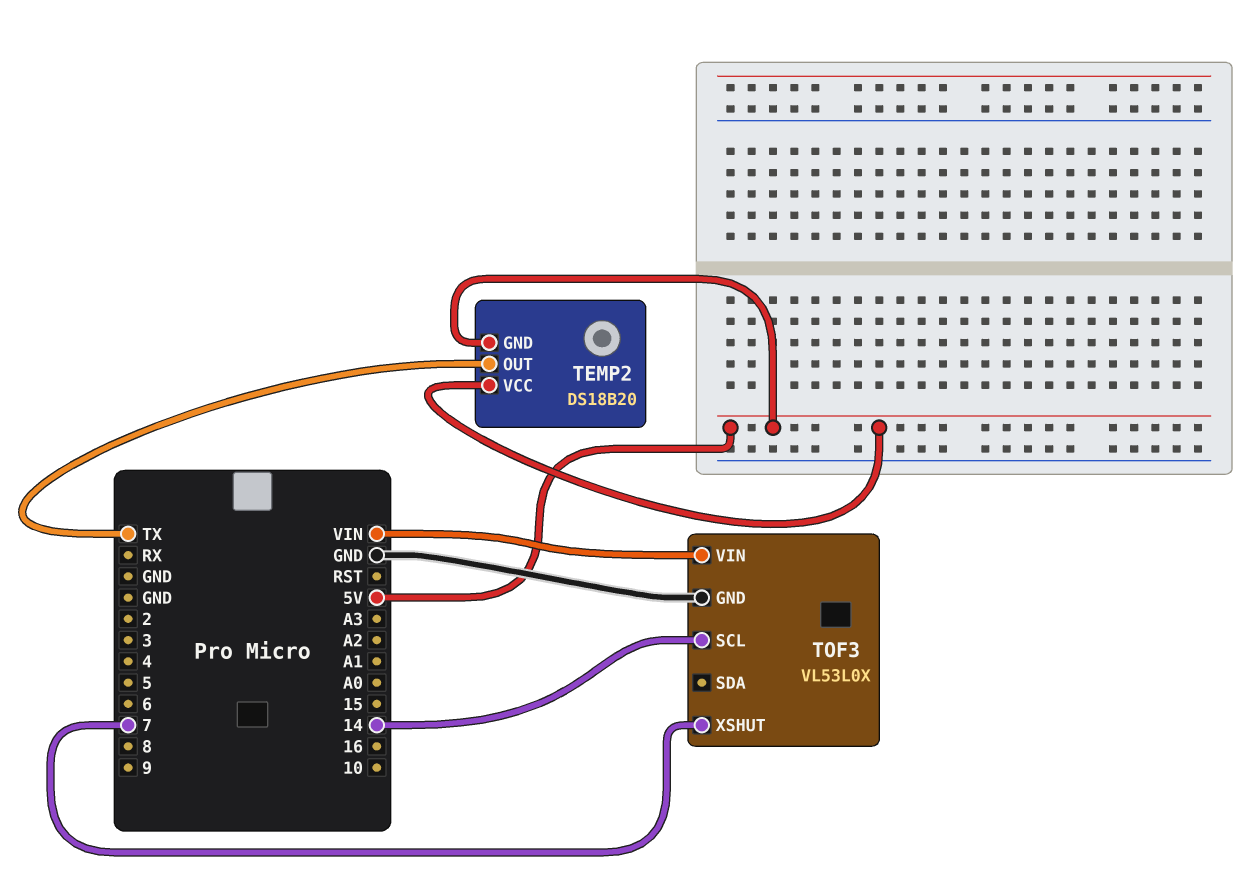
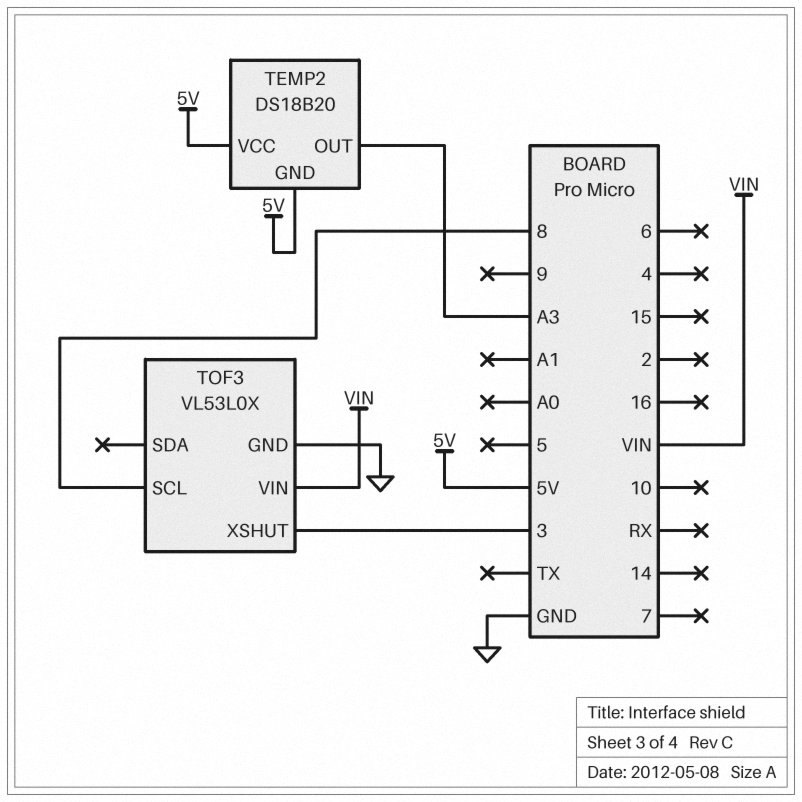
TEMP2 pin OUT: TX -> A3
TOF3 pin SCL: 14 -> 8
TOF3 pin XSHUT: 7 -> 3

